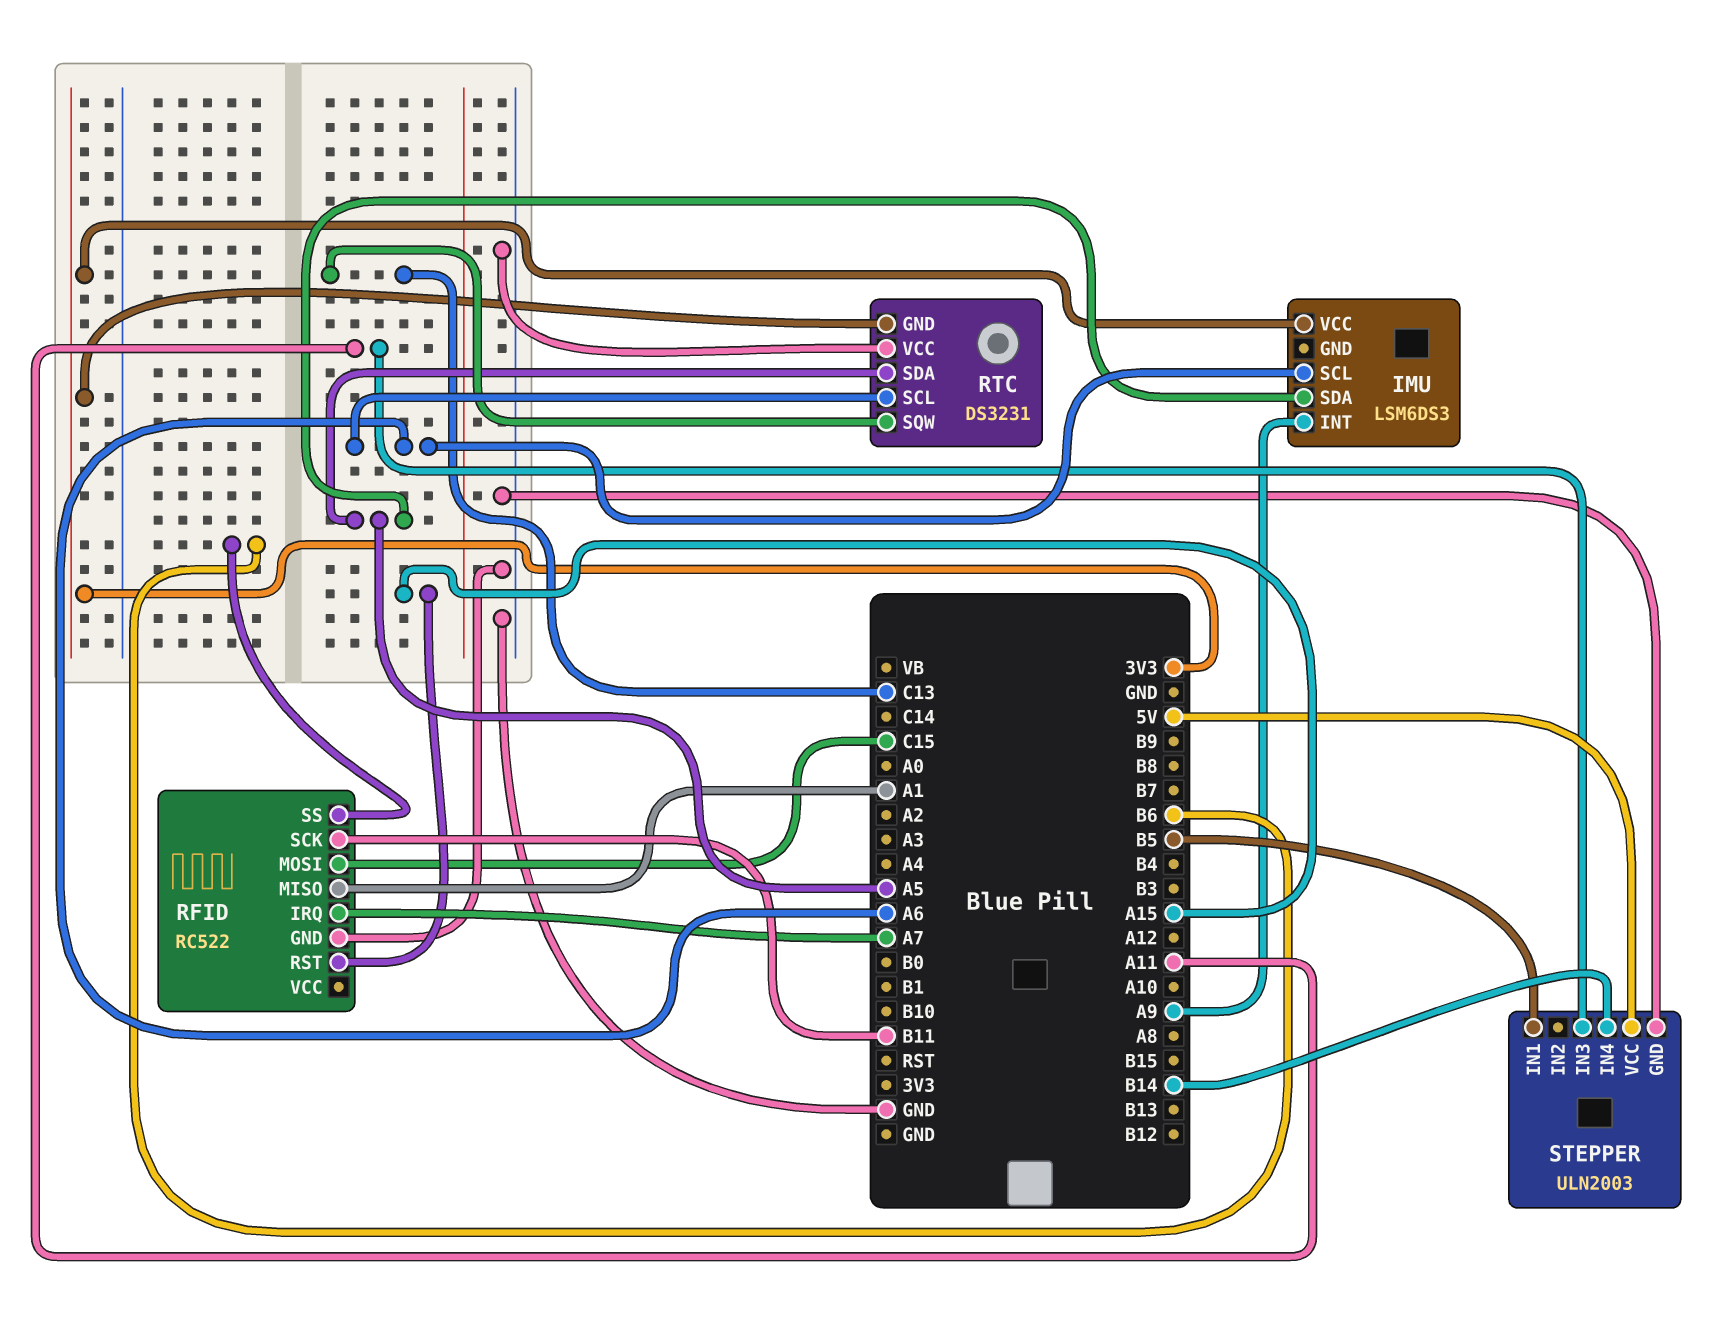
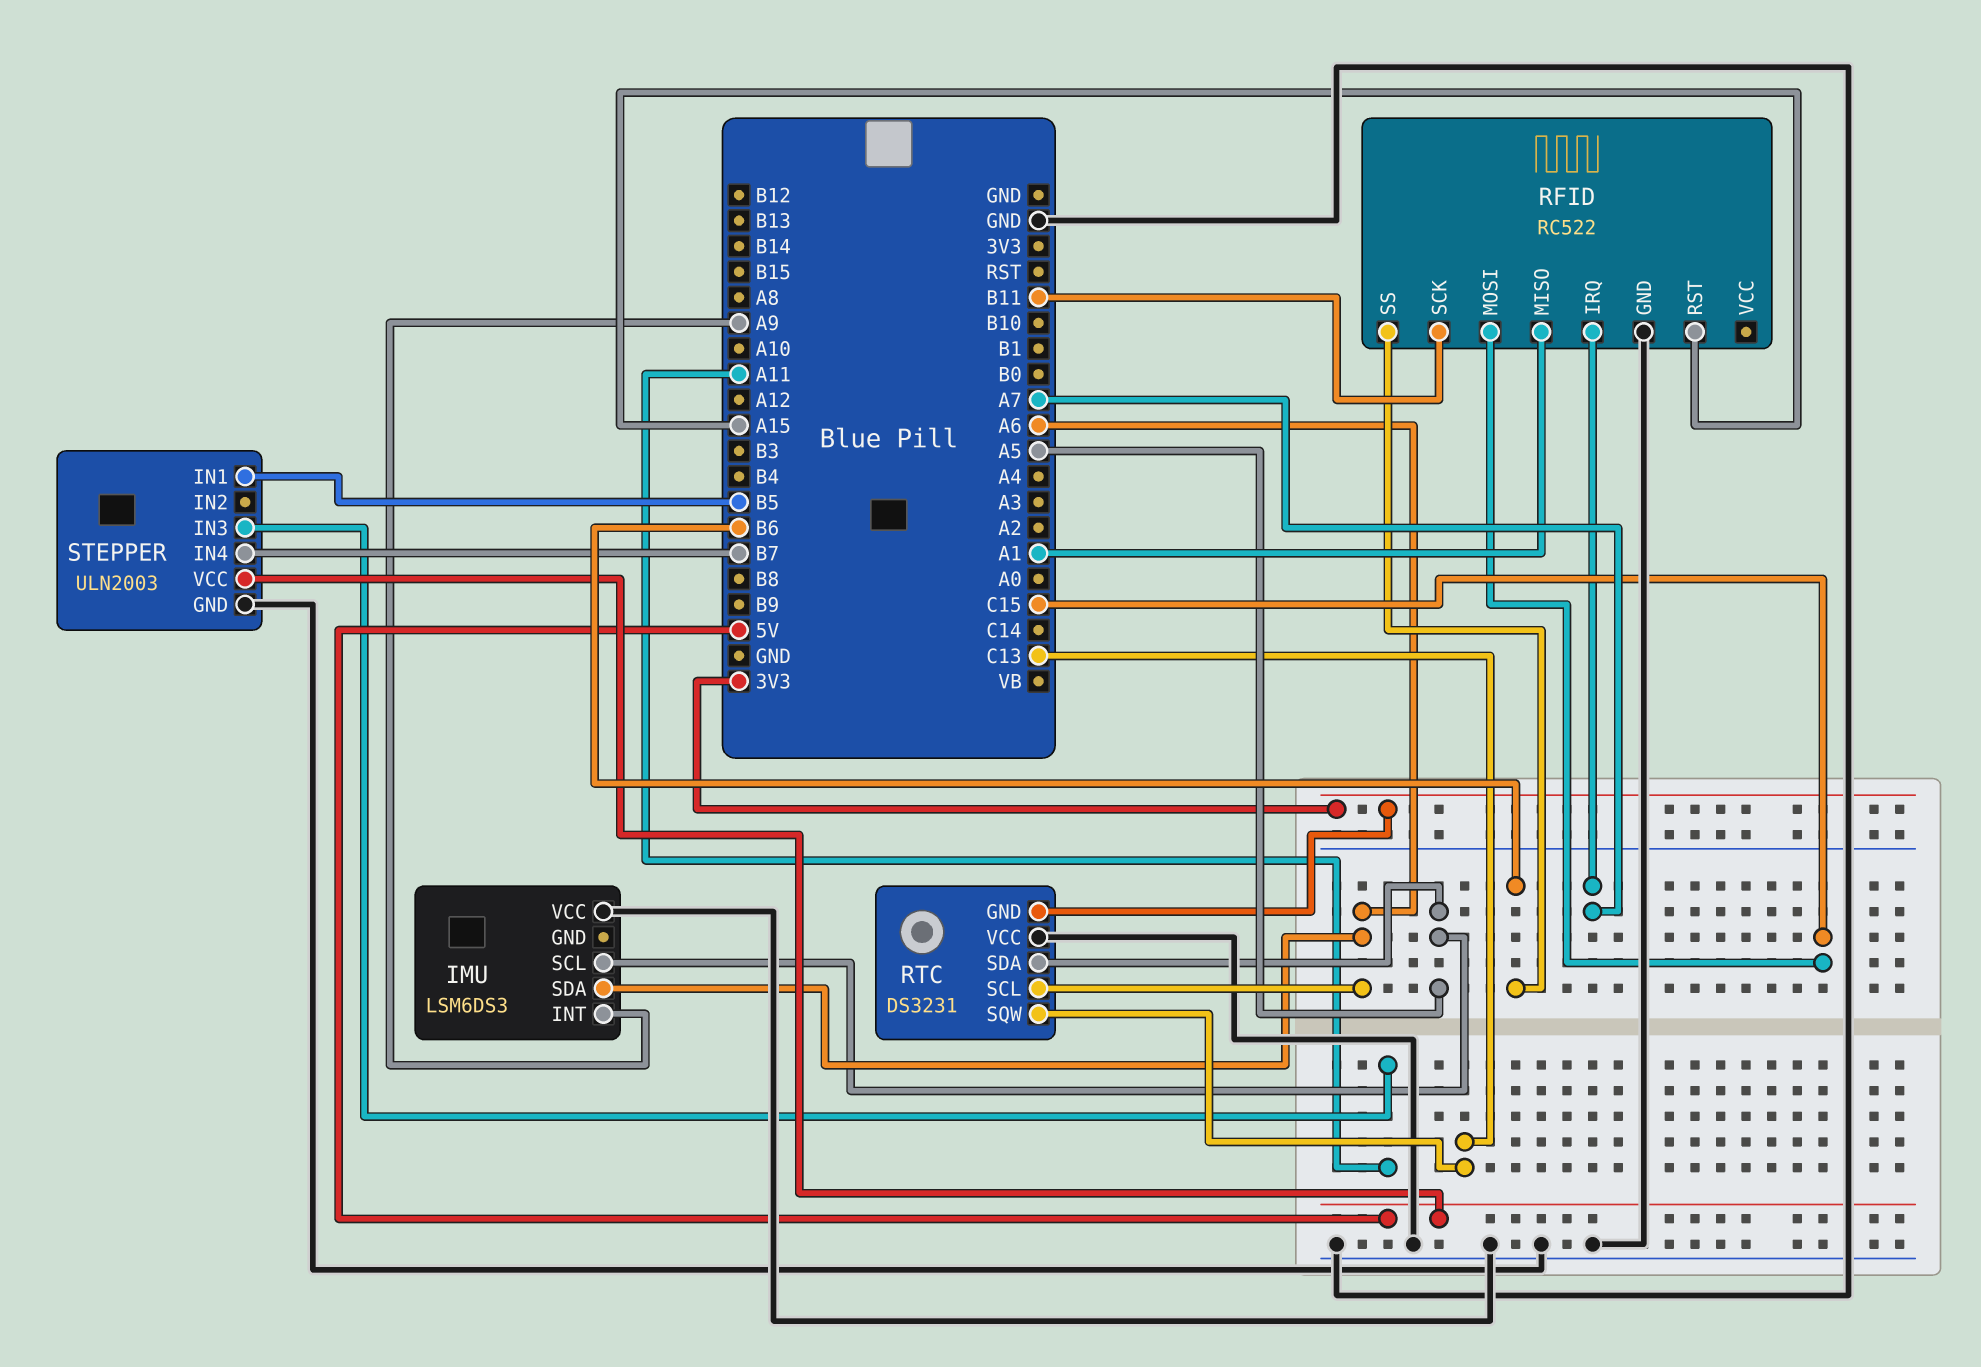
IMU pin SCL: A6 -> A5
IMU pin SDA: A5 -> A6
IMU pin VCC: 3V3 -> GND
STEPPER pin IN4: B14 -> B7

